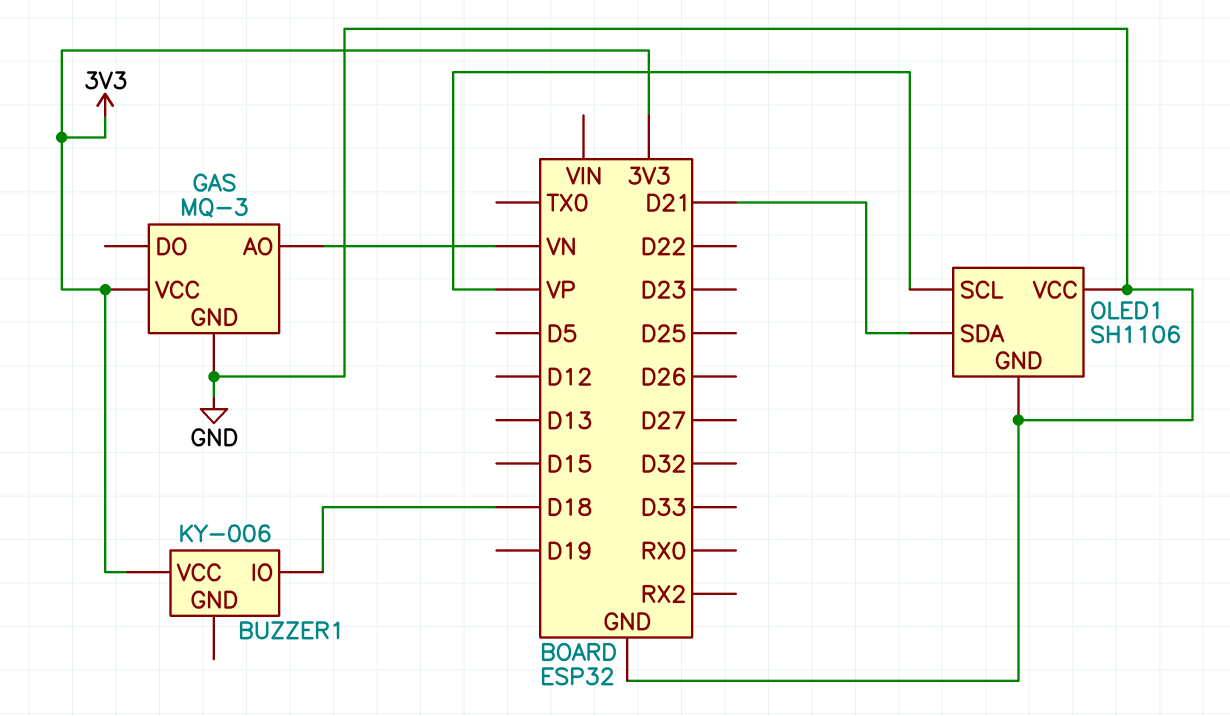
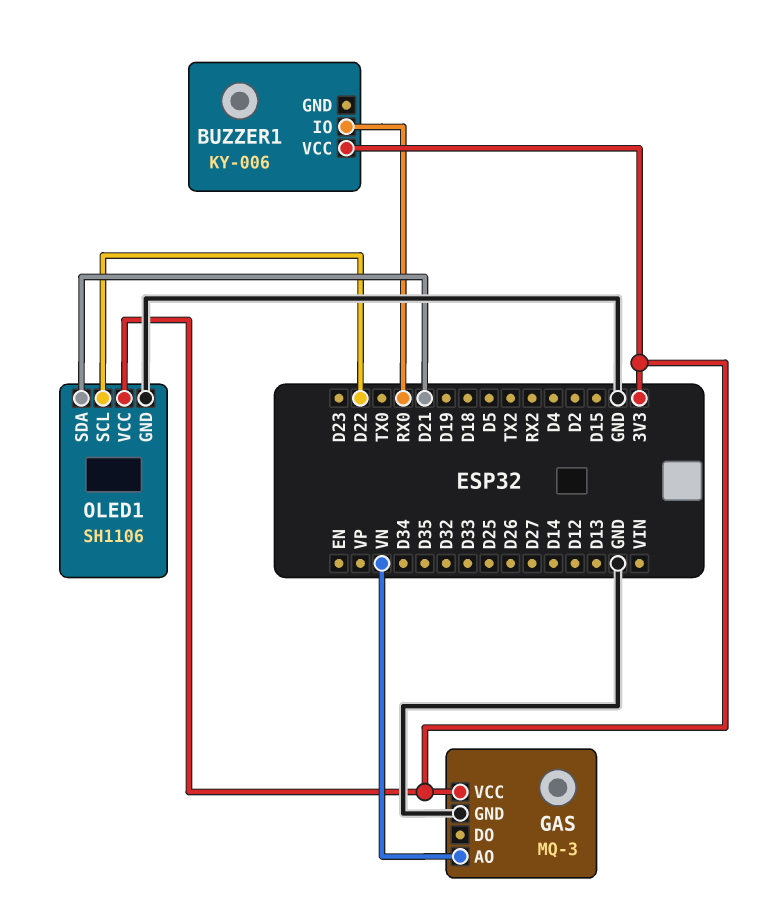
BUZZER1 pin IO: D18 -> RX0
OLED1 pin SCL: VP -> D22
OLED1 pin VCC: GND -> 3V3

